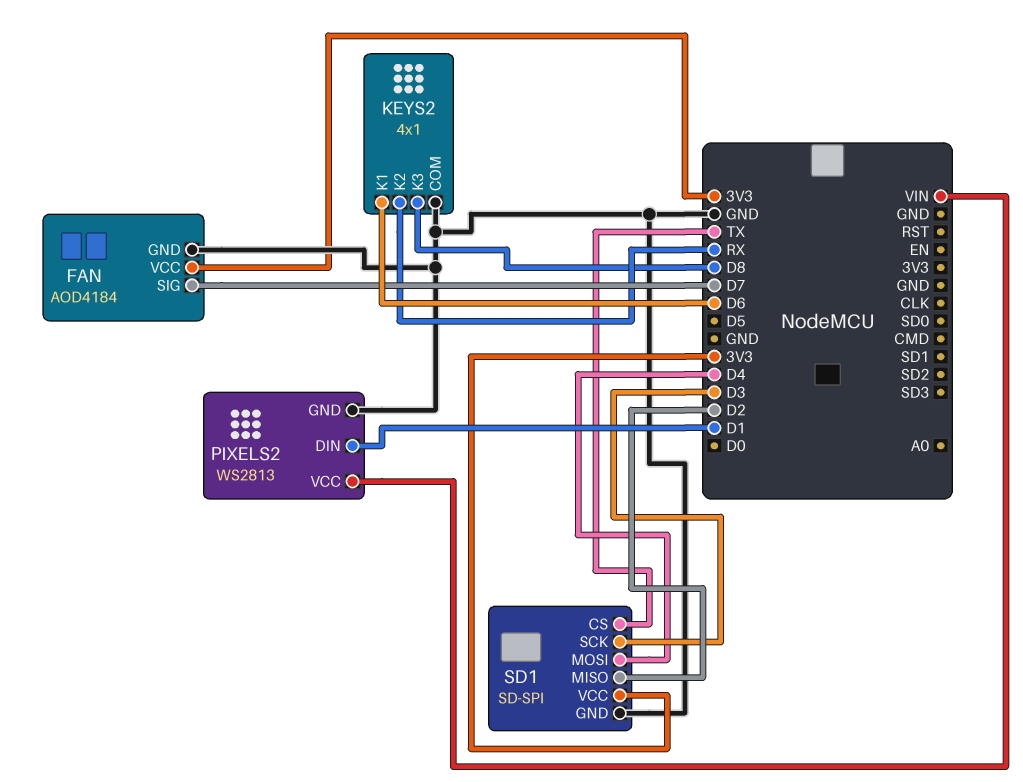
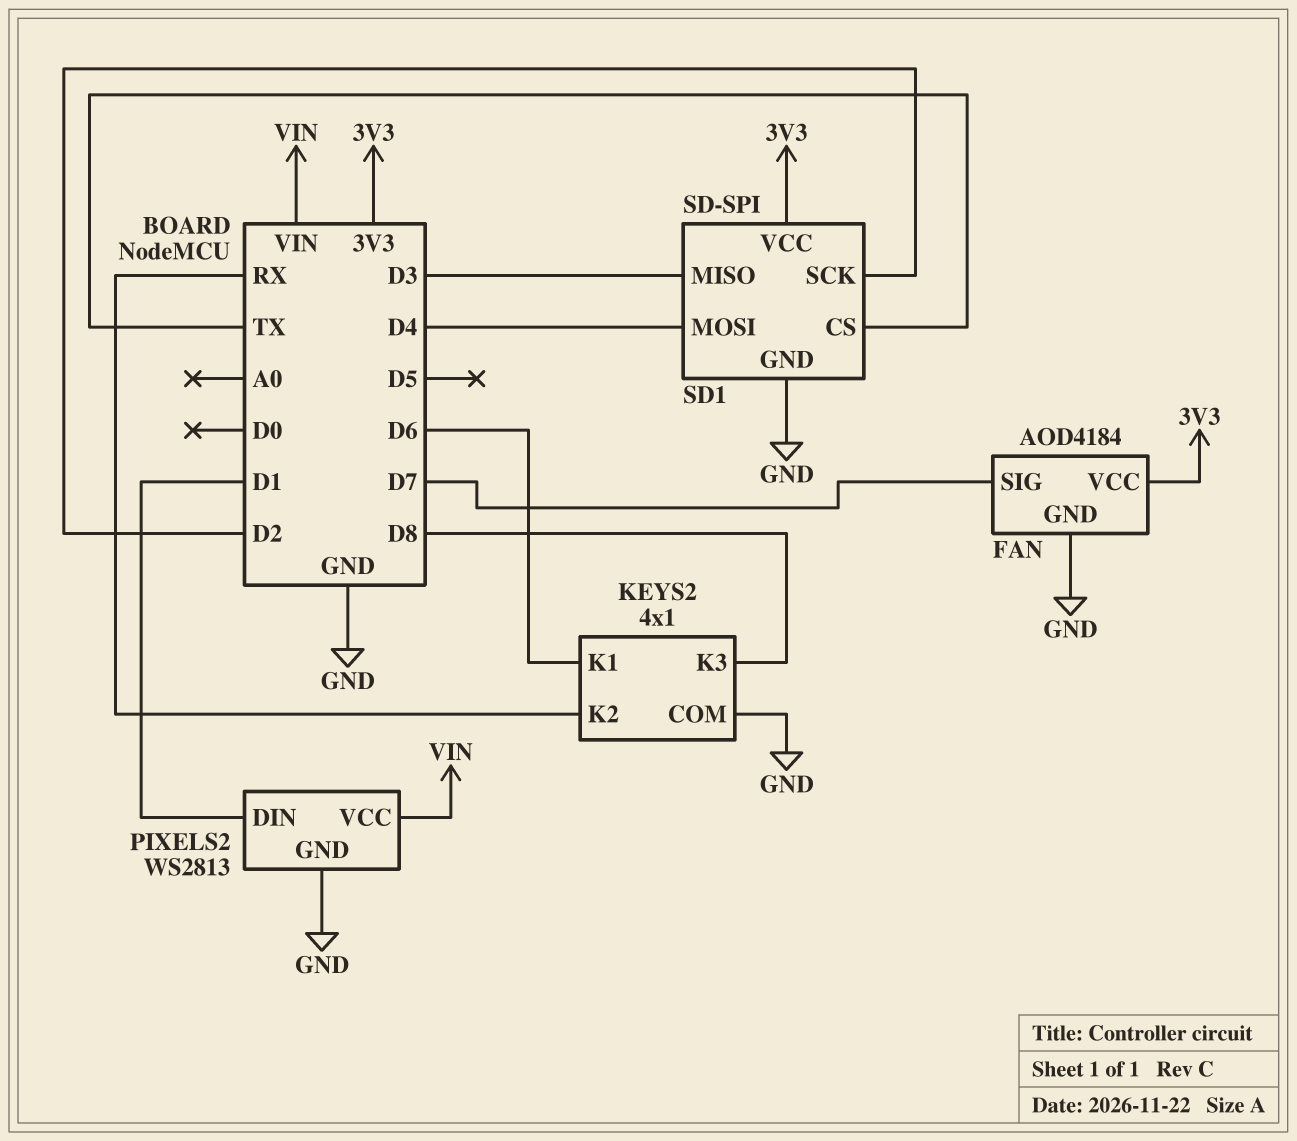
SD1 pin MISO: D2 -> D3
SD1 pin SCK: D3 -> D2

